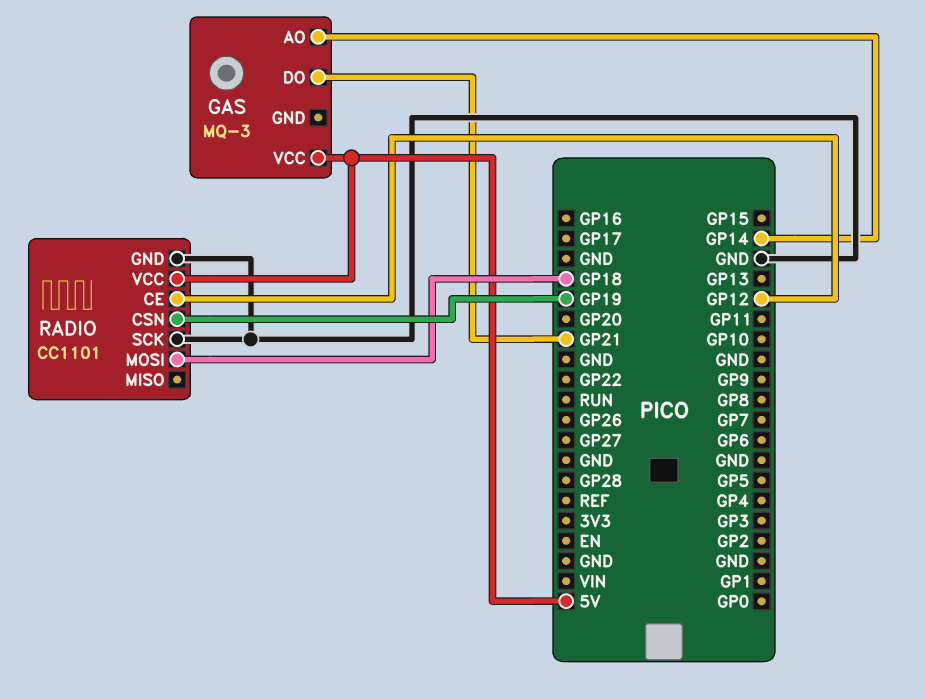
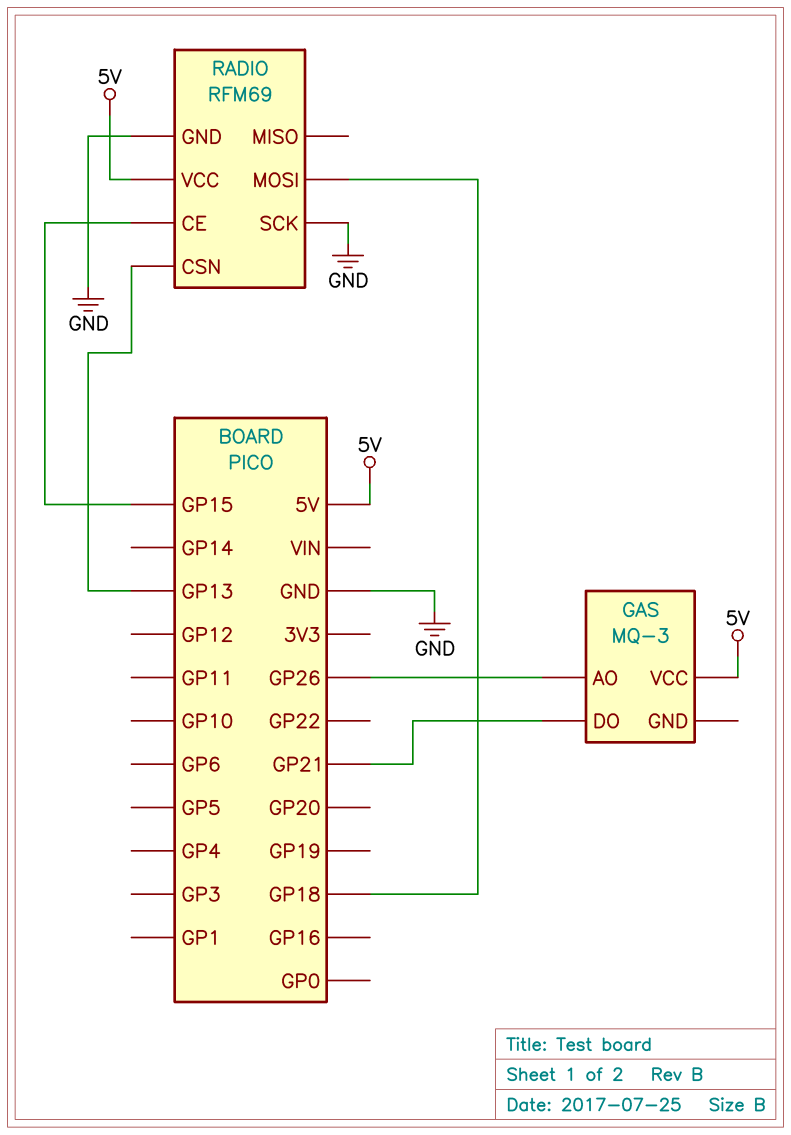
GAS pin AO: GP14 -> GP26
RADIO: CC1101 -> RFM69
RADIO pin CE: GP12 -> GP15
RADIO pin CSN: GP19 -> GP13

